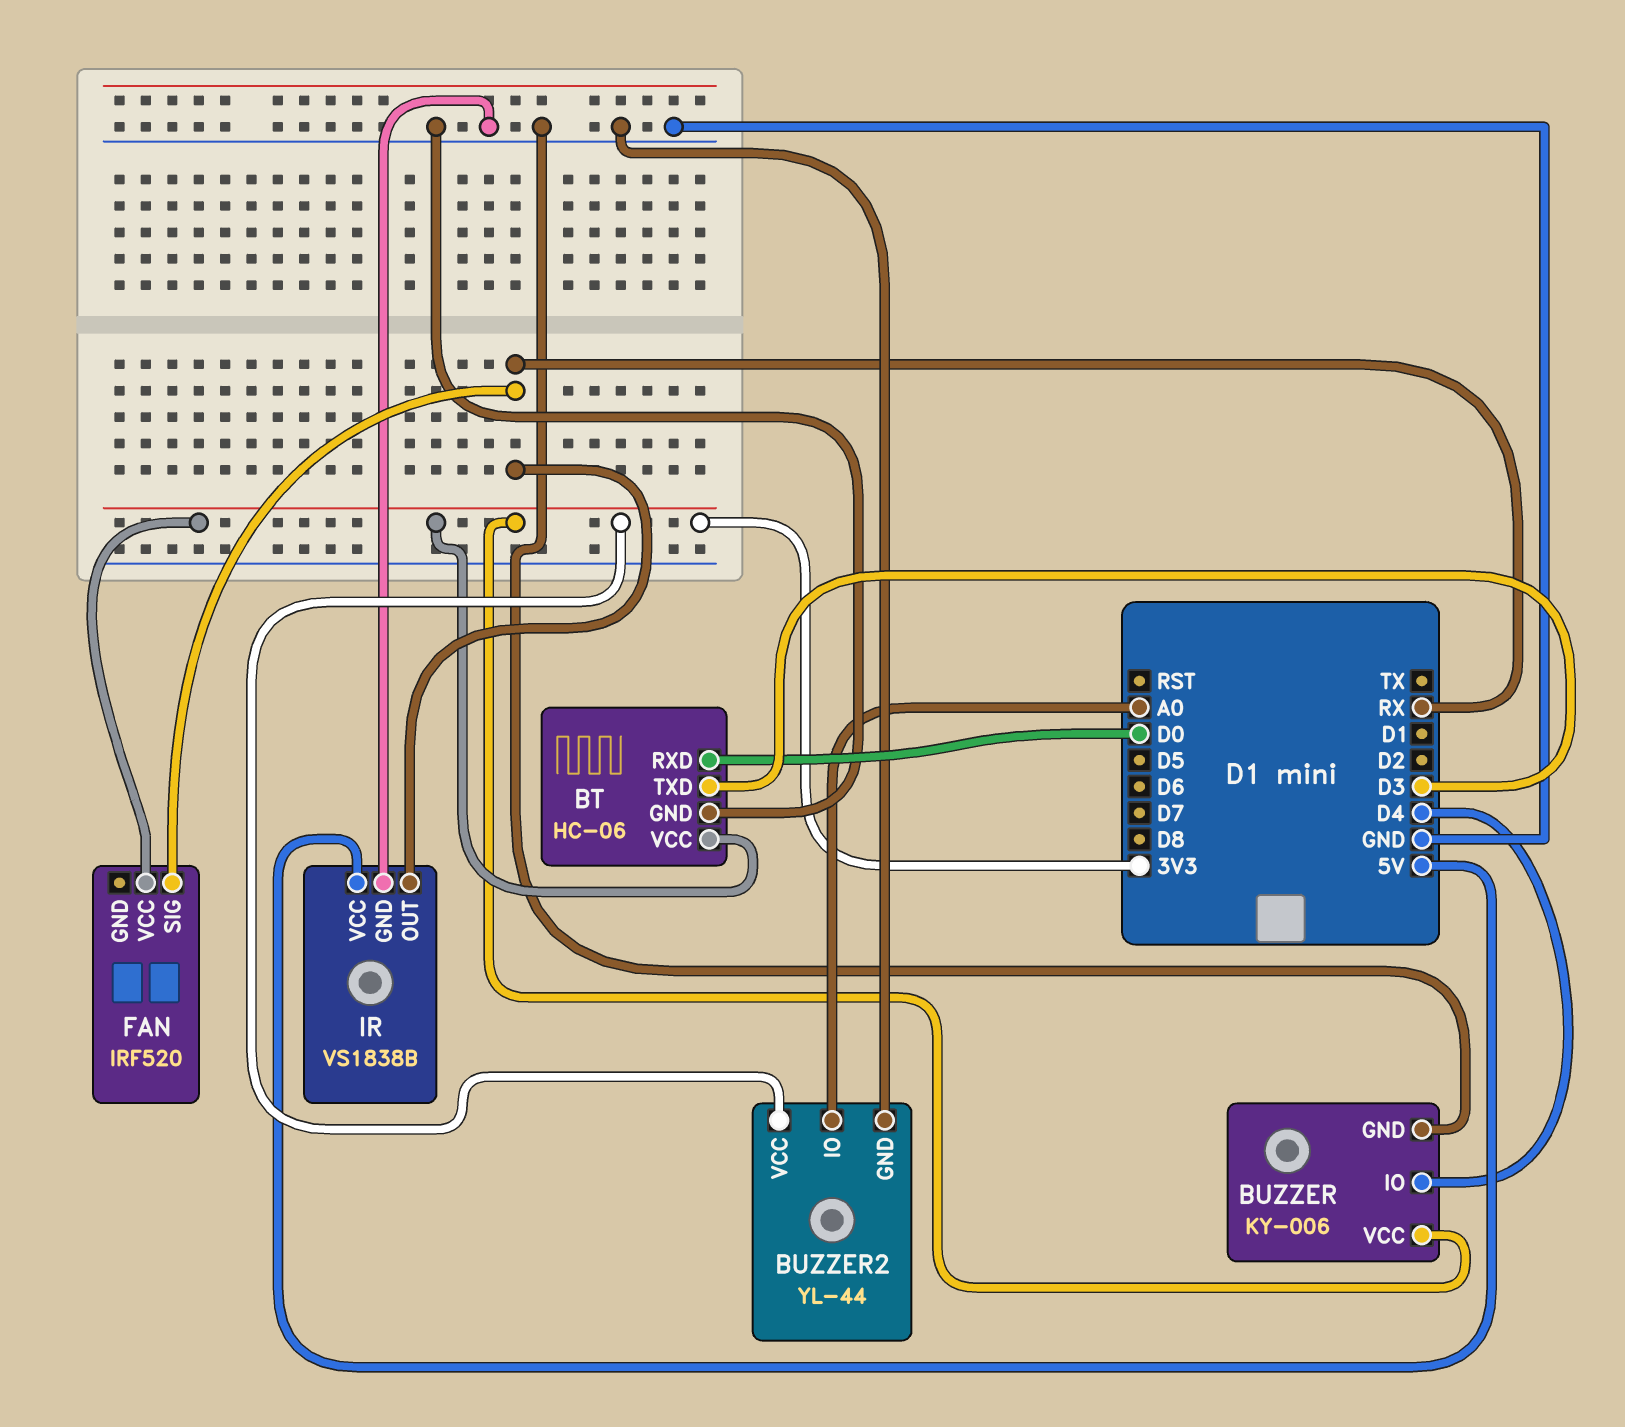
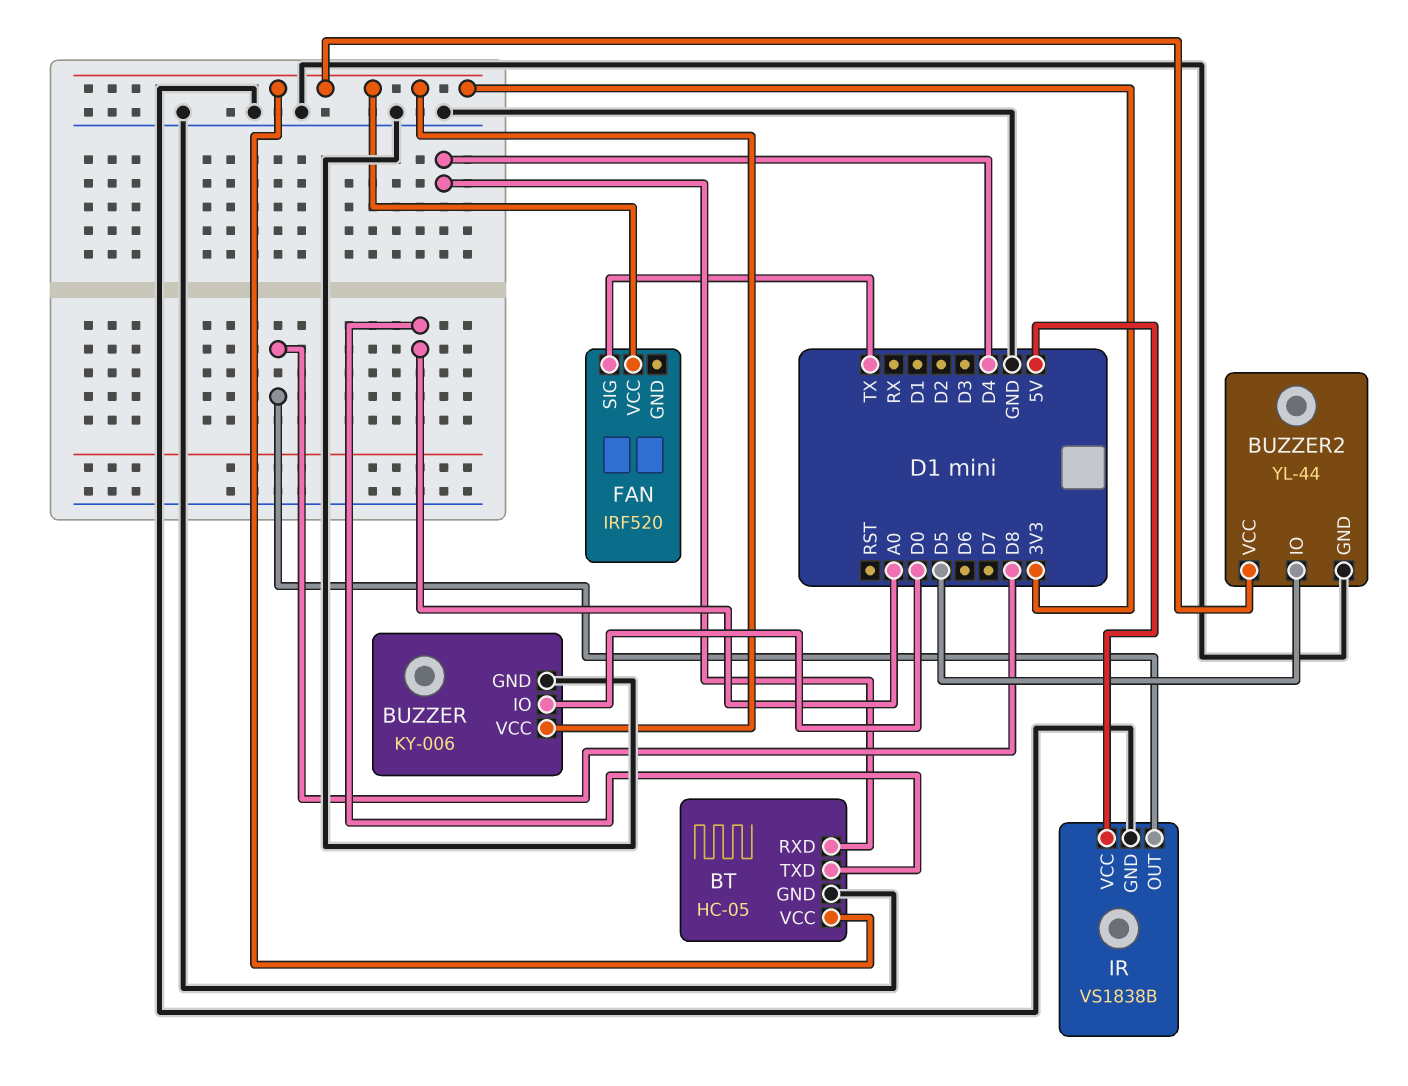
BT: HC-06 -> HC-05
BT pin RXD: D0 -> D4
BT pin TXD: D3 -> A0
BUZZER pin IO: D4 -> D0
BUZZER2 pin IO: A0 -> D5
FAN pin SIG: RX -> TX
IR pin OUT: RX -> D8

